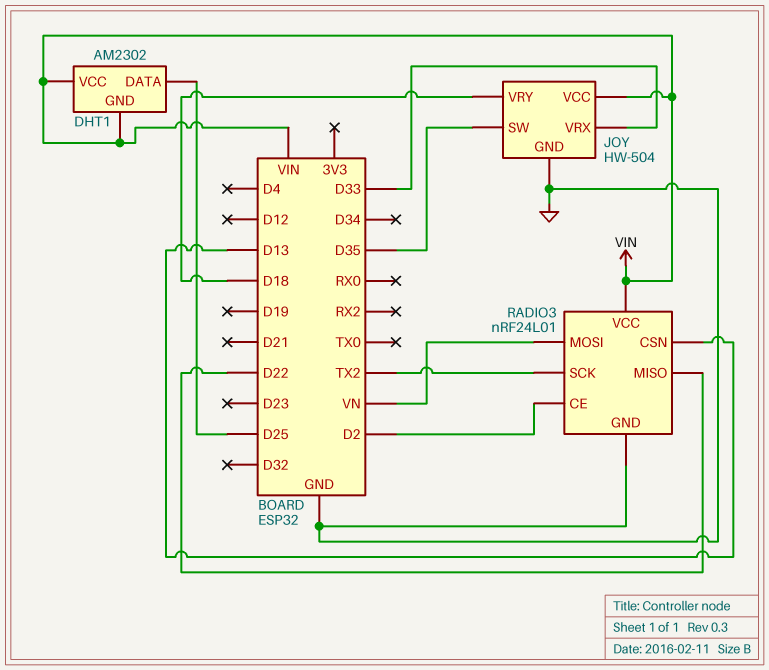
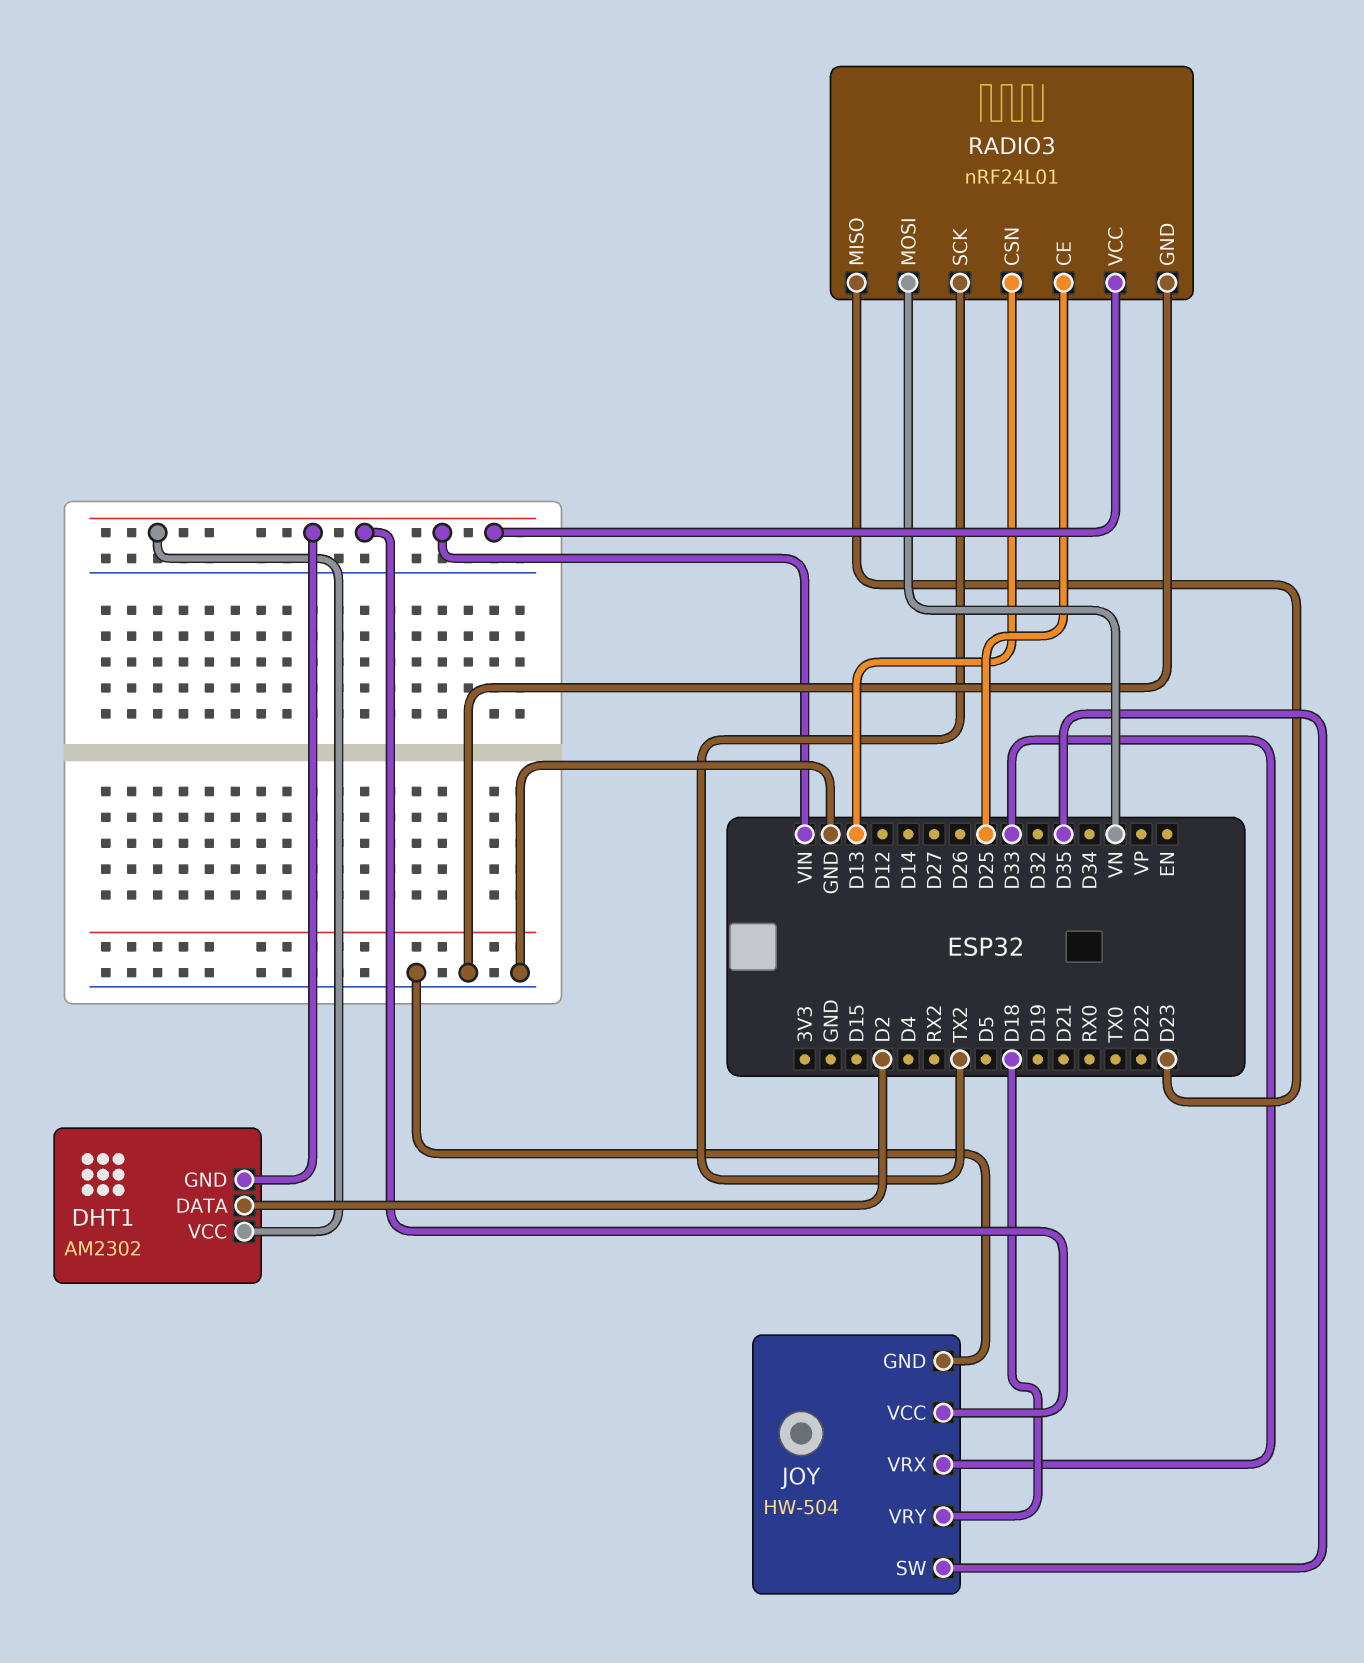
DHT1 pin DATA: D25 -> D2
RADIO3 pin CE: D2 -> D25
RADIO3 pin MISO: D22 -> D23

